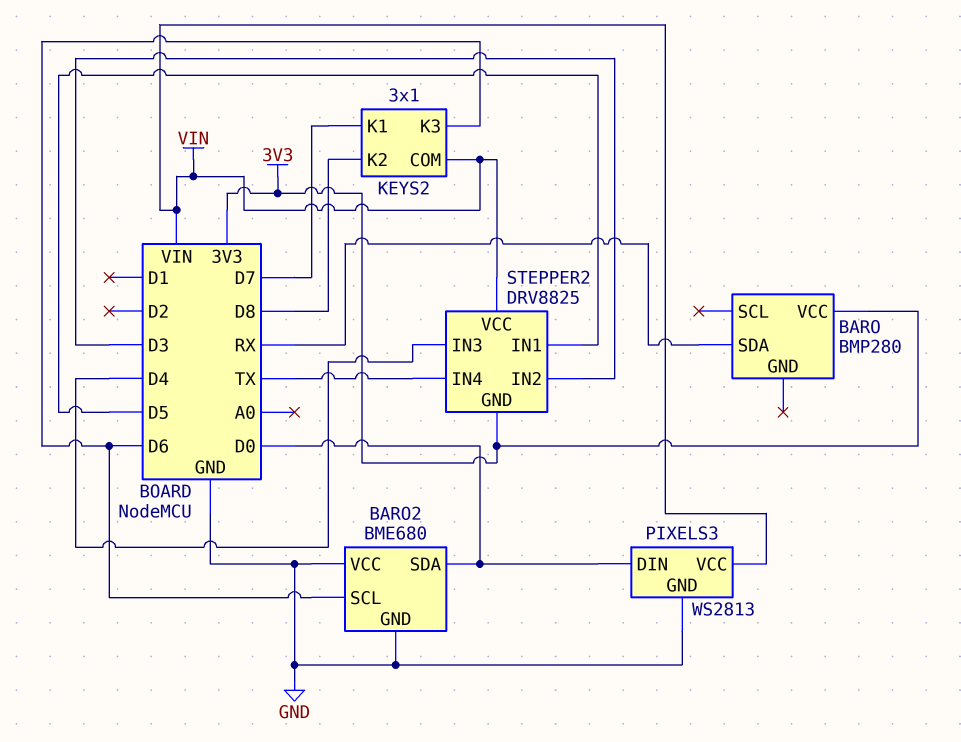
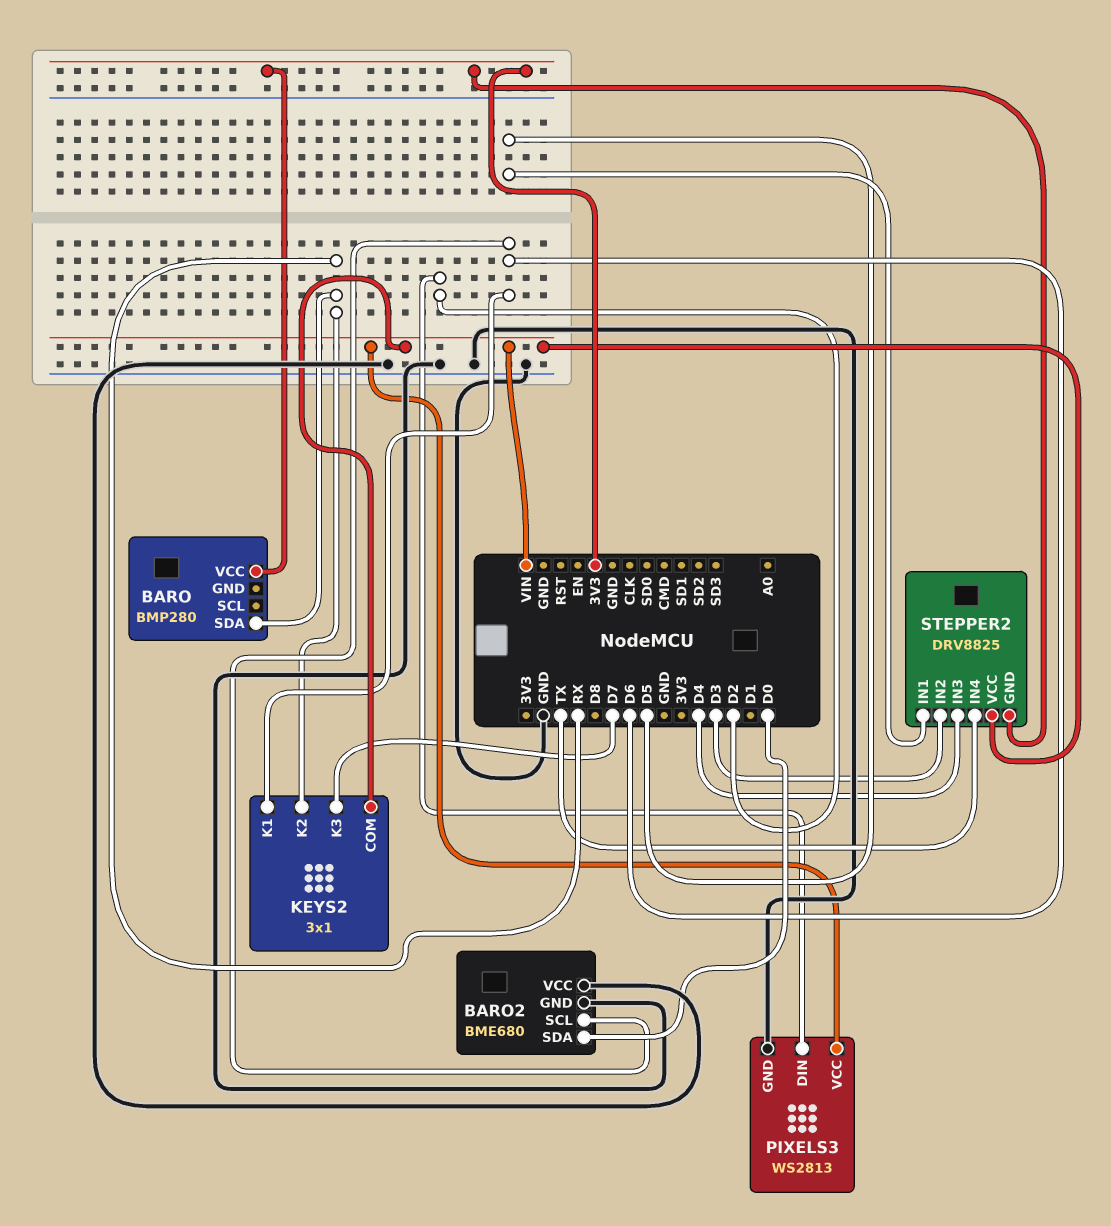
KEYS2 pin K1: D7 -> D6
KEYS2 pin K2: D8 -> RX
KEYS2 pin K3: D6 -> D7
PIXELS3 pin DIN: D0 -> D2

